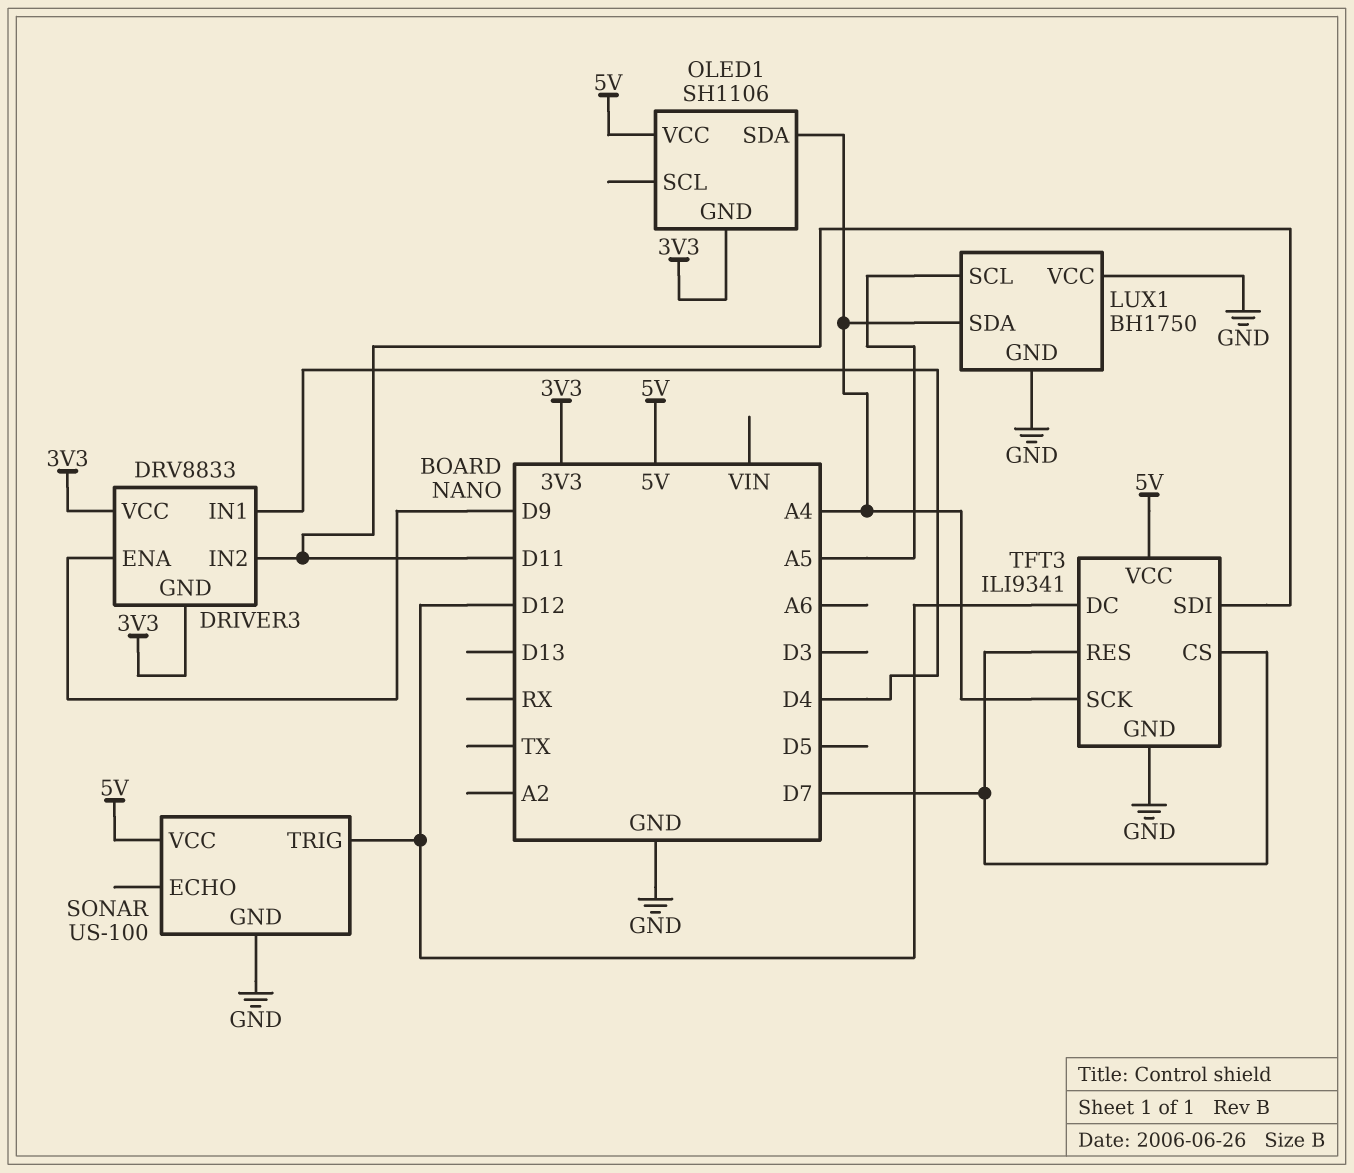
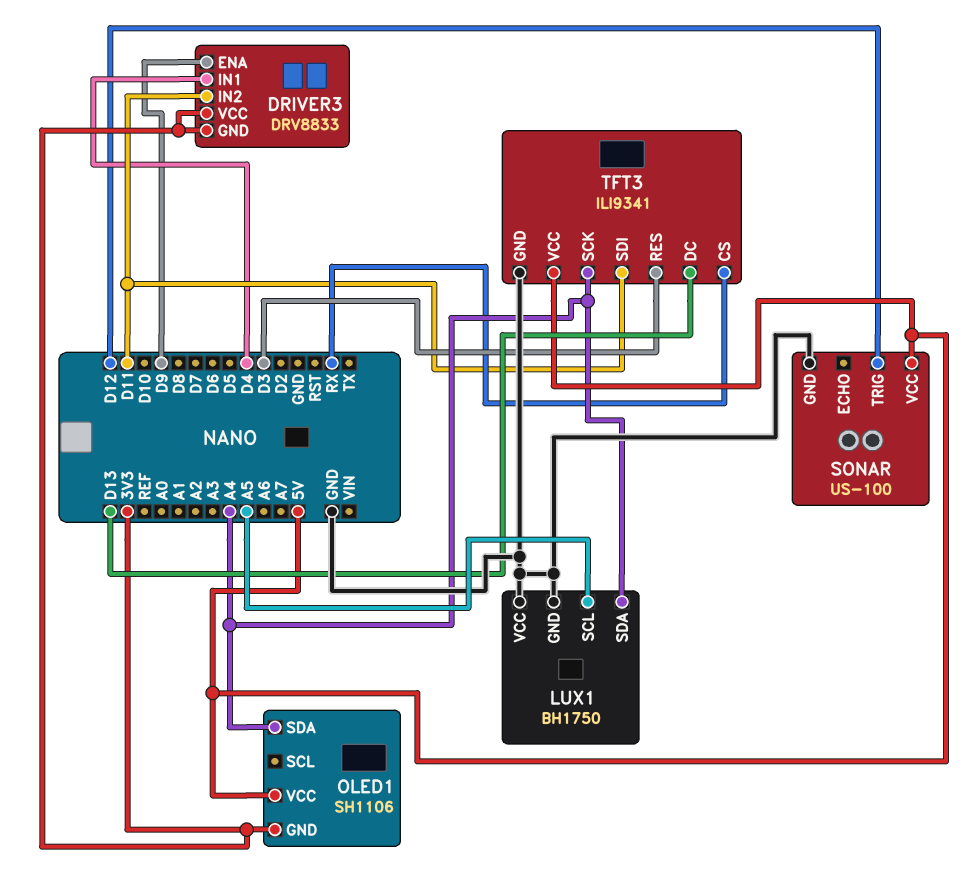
TFT3 pin CS: D7 -> RX
TFT3 pin DC: D12 -> D13
TFT3 pin RES: D7 -> D3

